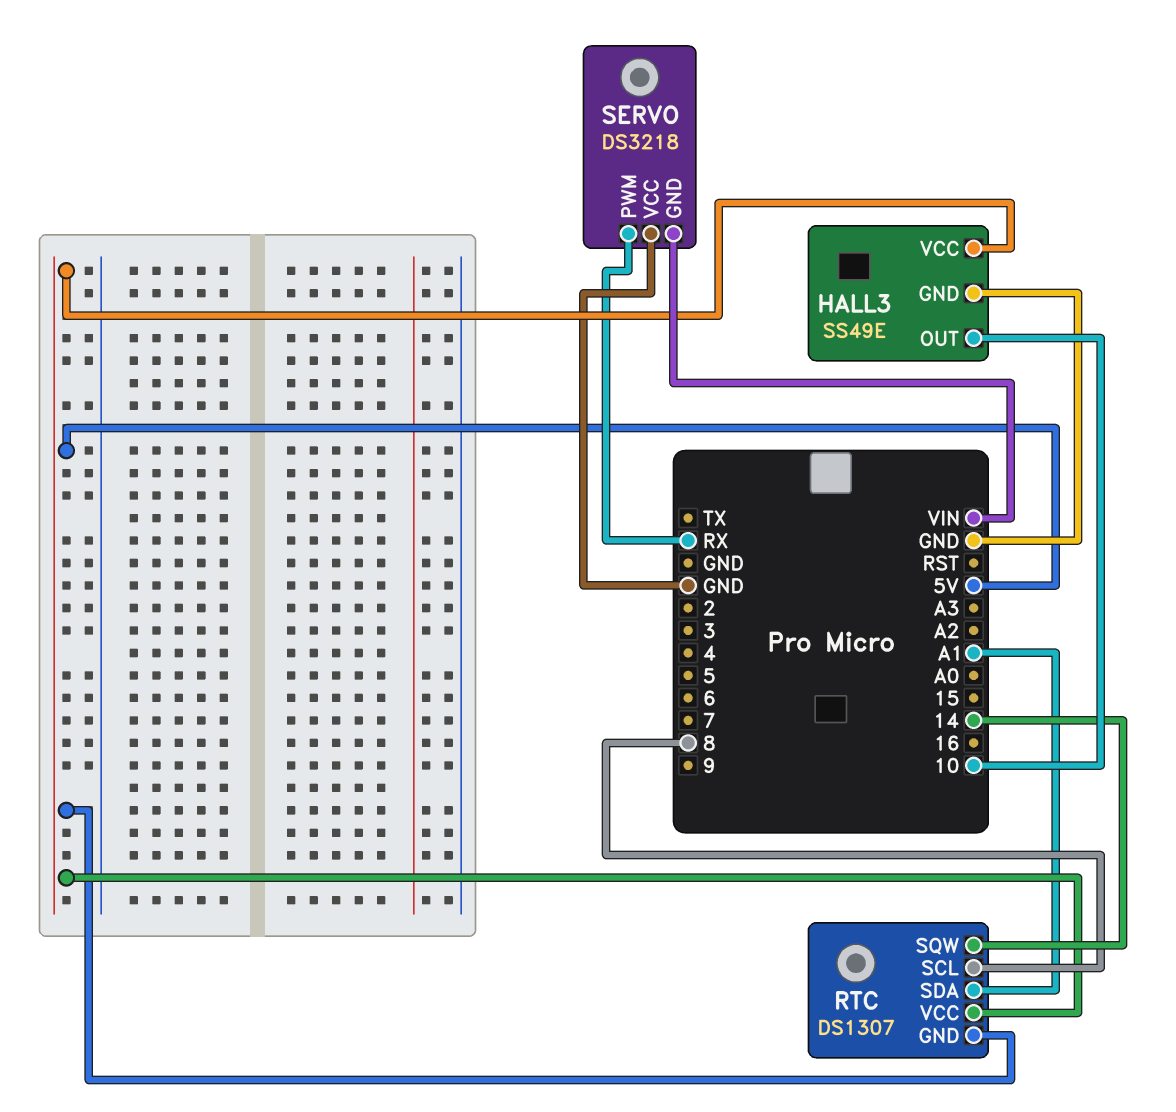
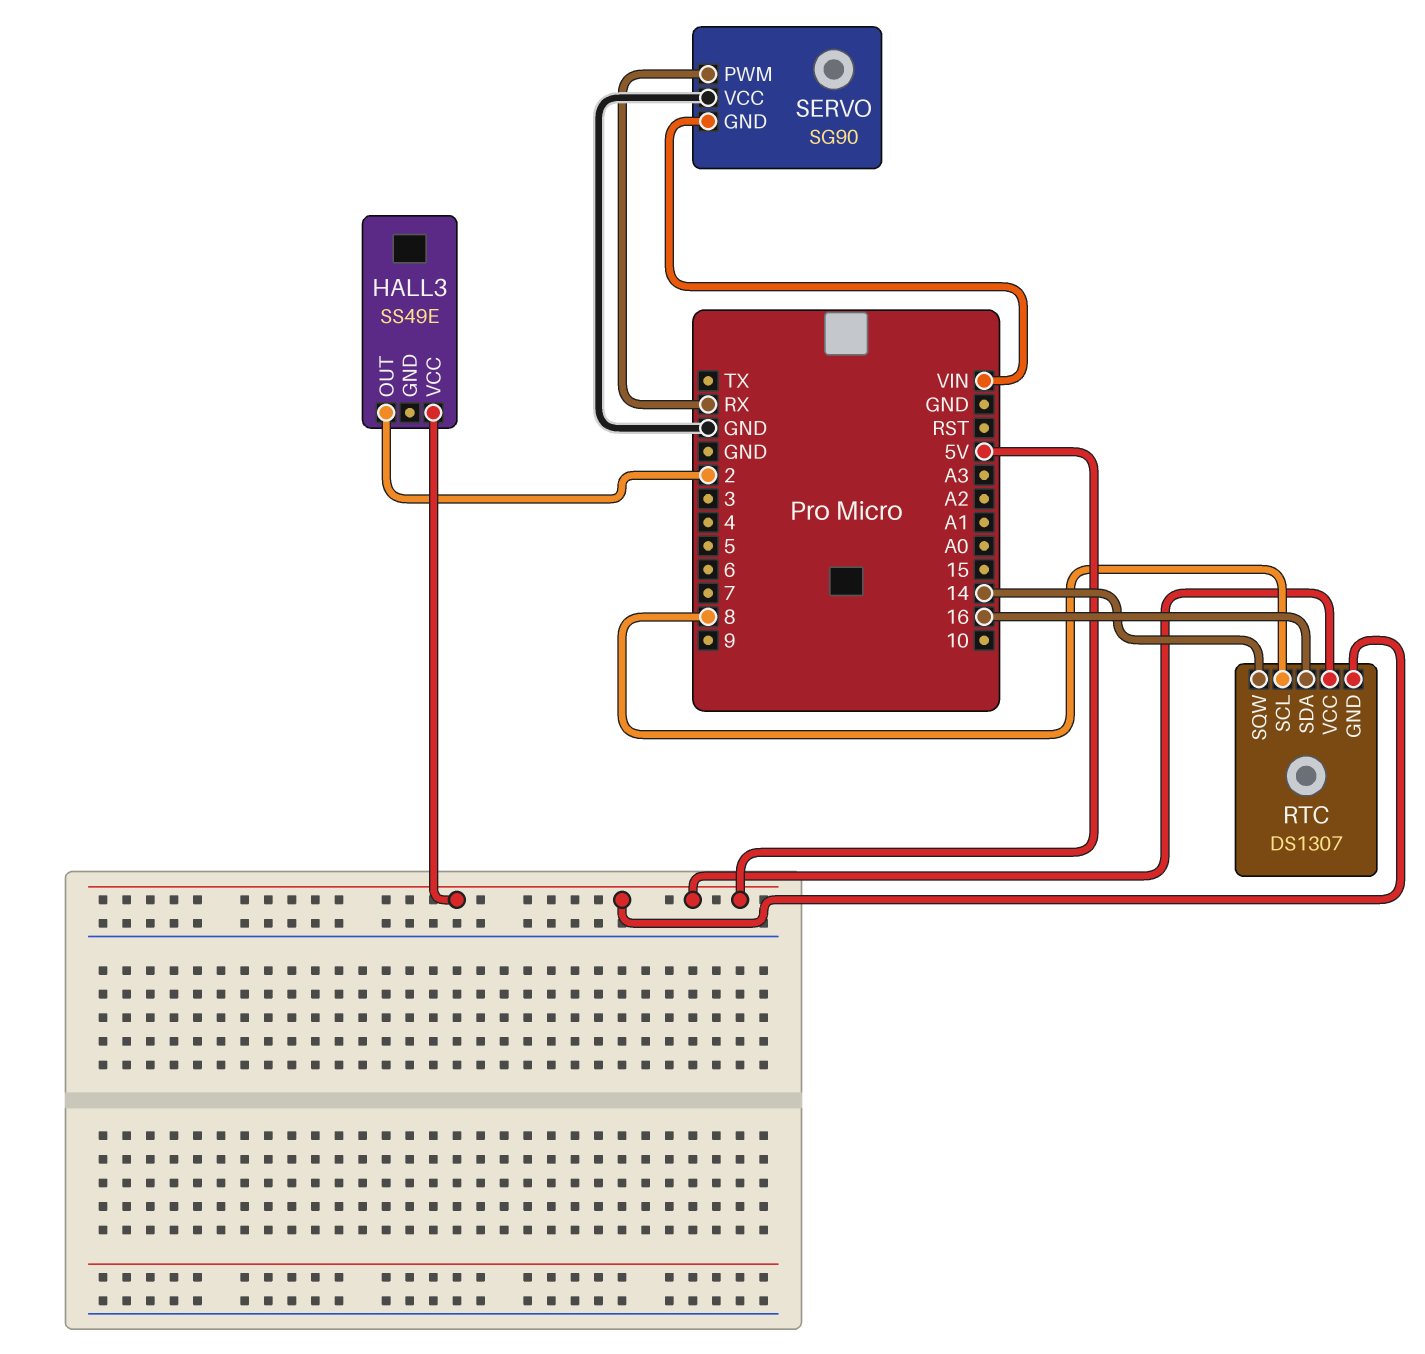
HALL3 pin GND: GND -> none
HALL3 pin OUT: 10 -> 2
RTC pin SDA: A1 -> 16
SERVO: DS3218 -> SG90

